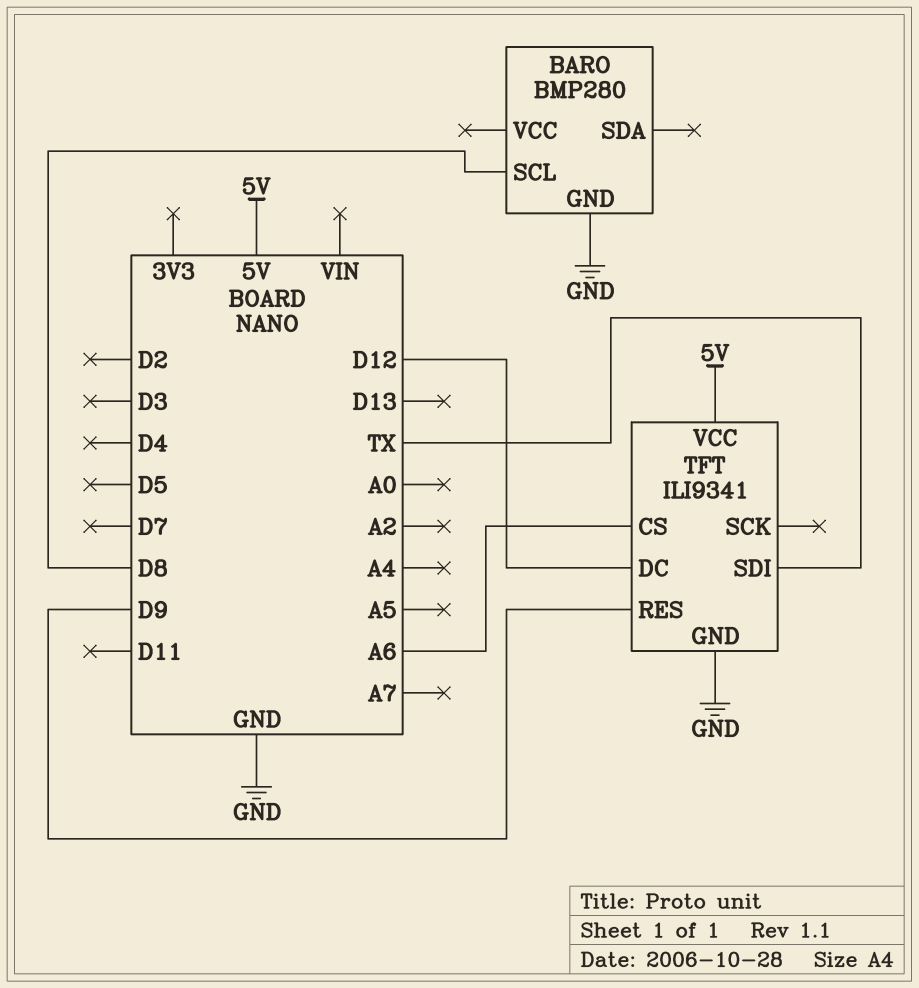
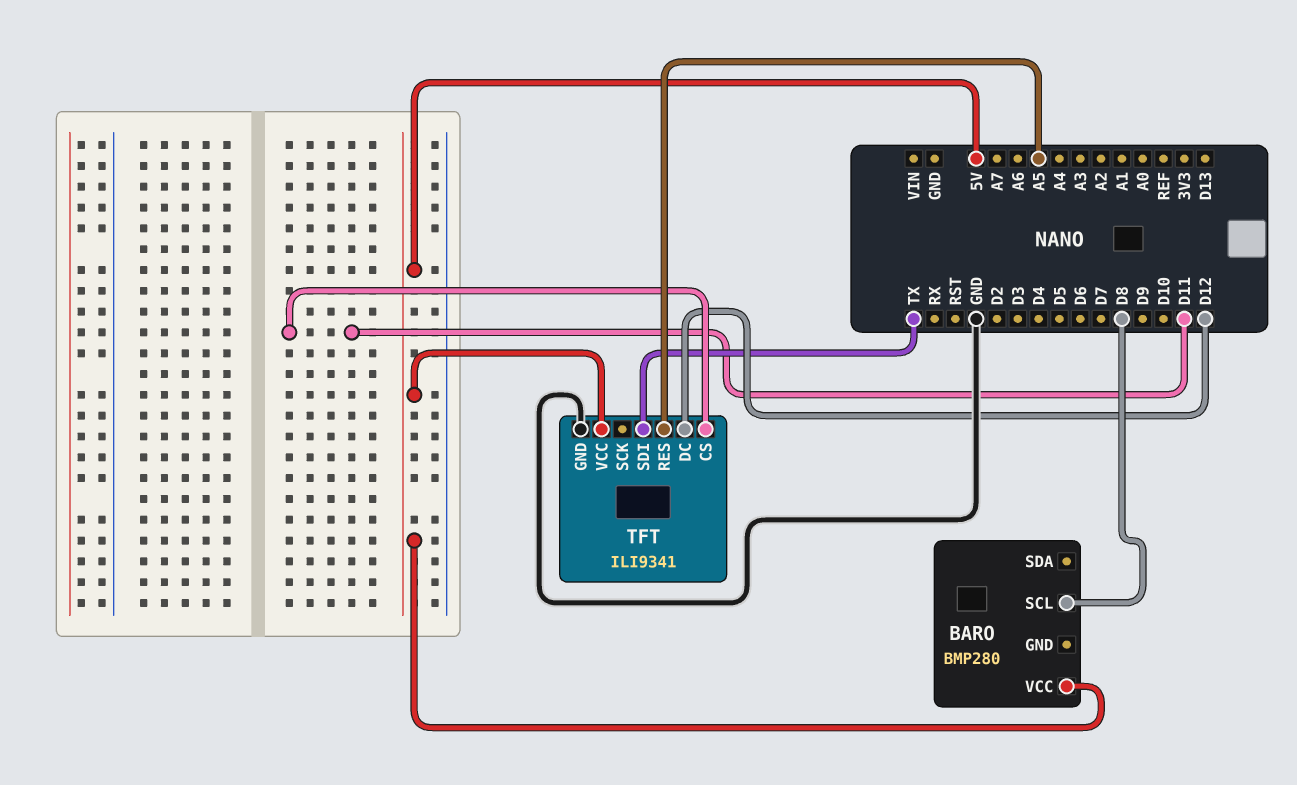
BARO pin GND: GND -> none
BARO pin VCC: none -> 5V
TFT pin CS: A6 -> D11
TFT pin RES: D9 -> A5

